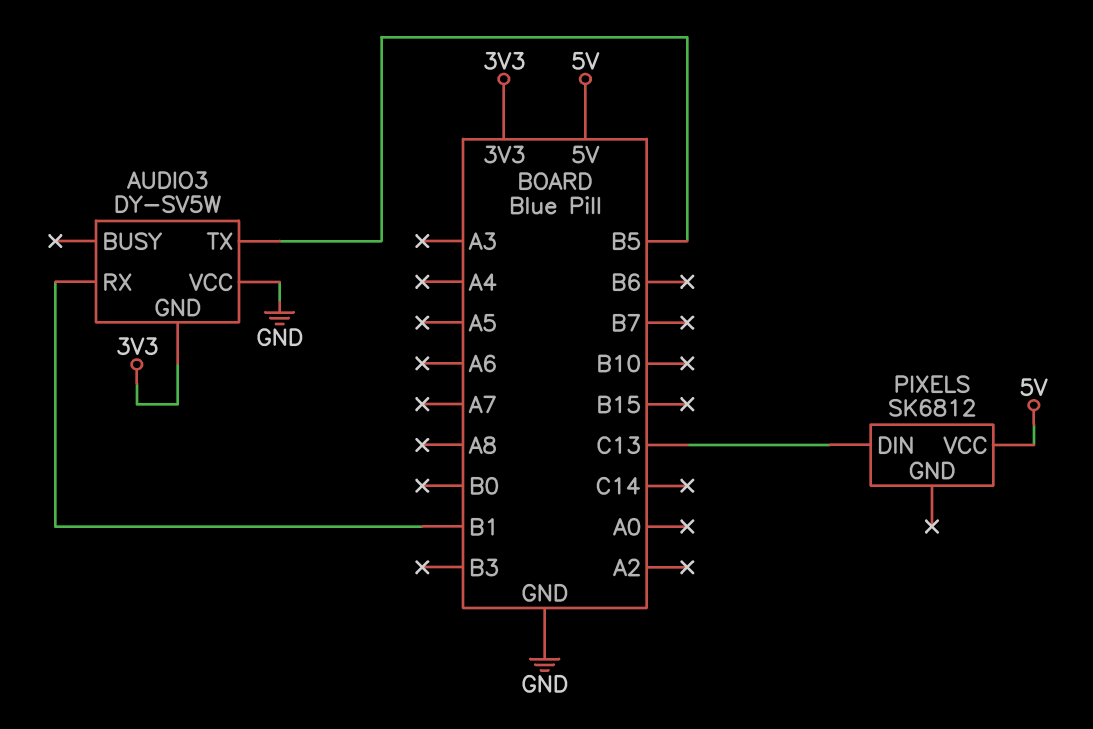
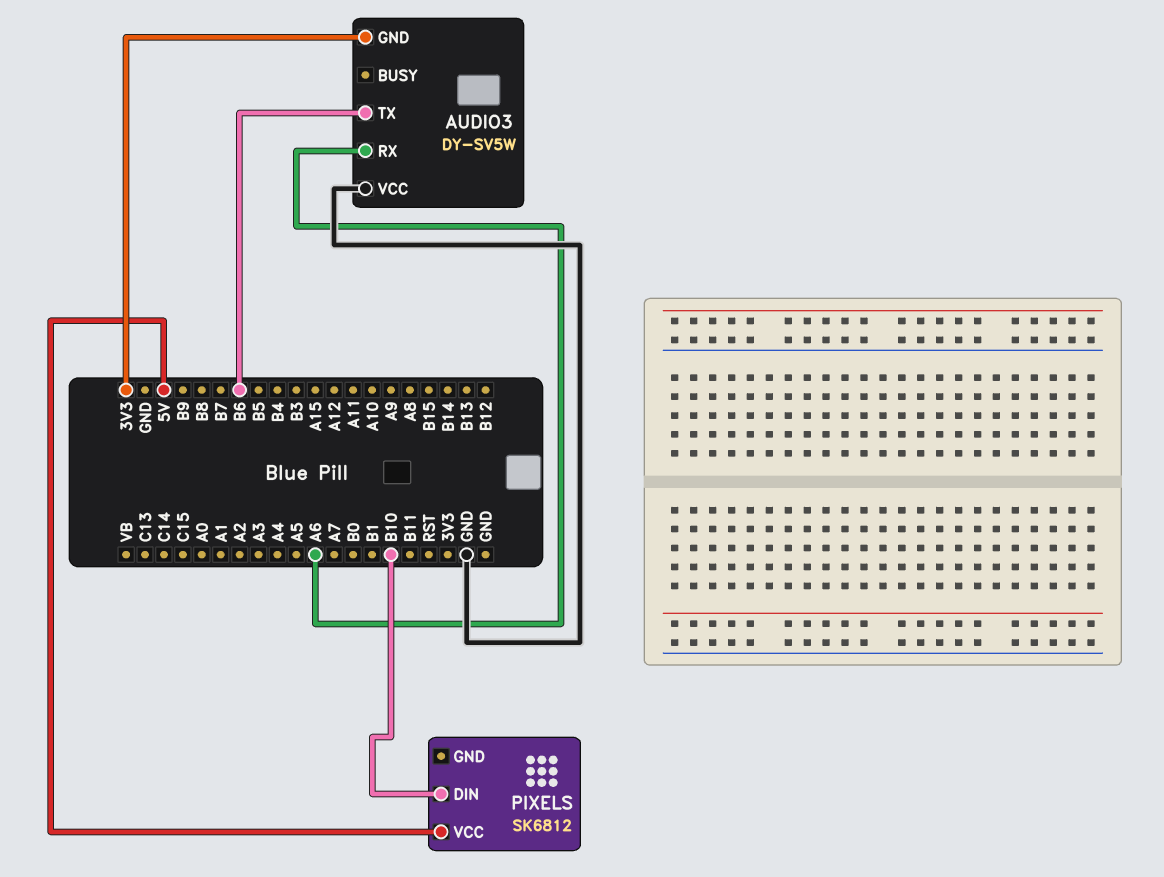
AUDIO3 pin RX: B1 -> A6
AUDIO3 pin TX: B5 -> B6
PIXELS pin DIN: C13 -> B10

